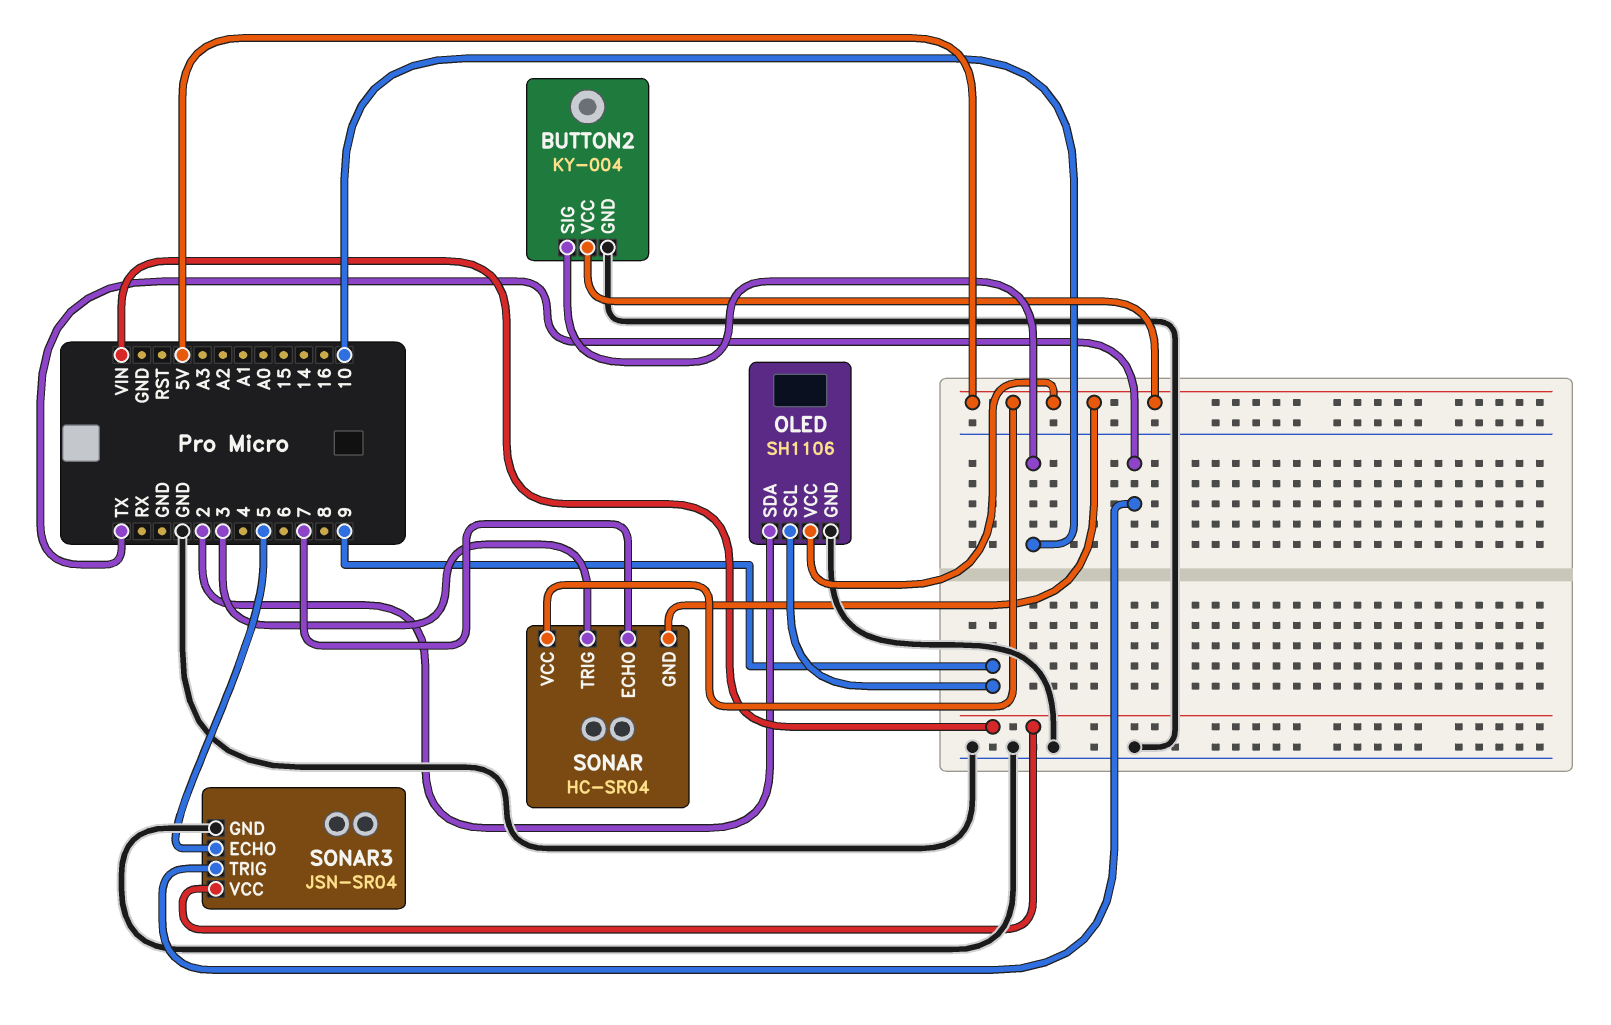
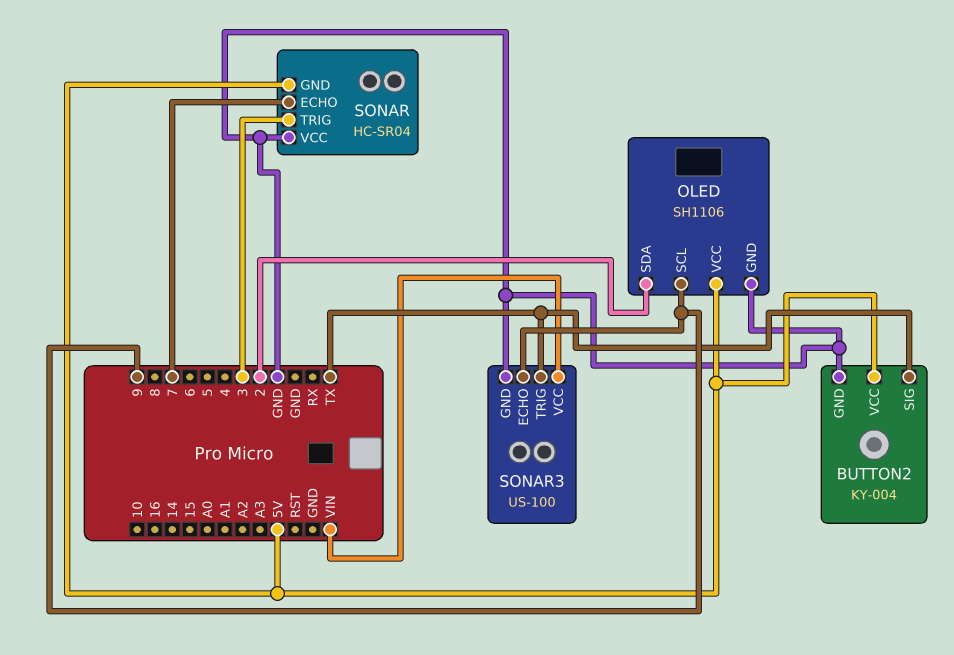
BUTTON2 pin SIG: 10 -> TX
SONAR pin VCC: 5V -> GND
SONAR3: JSN-SR04 -> US-100
SONAR3 pin ECHO: 5 -> 9

